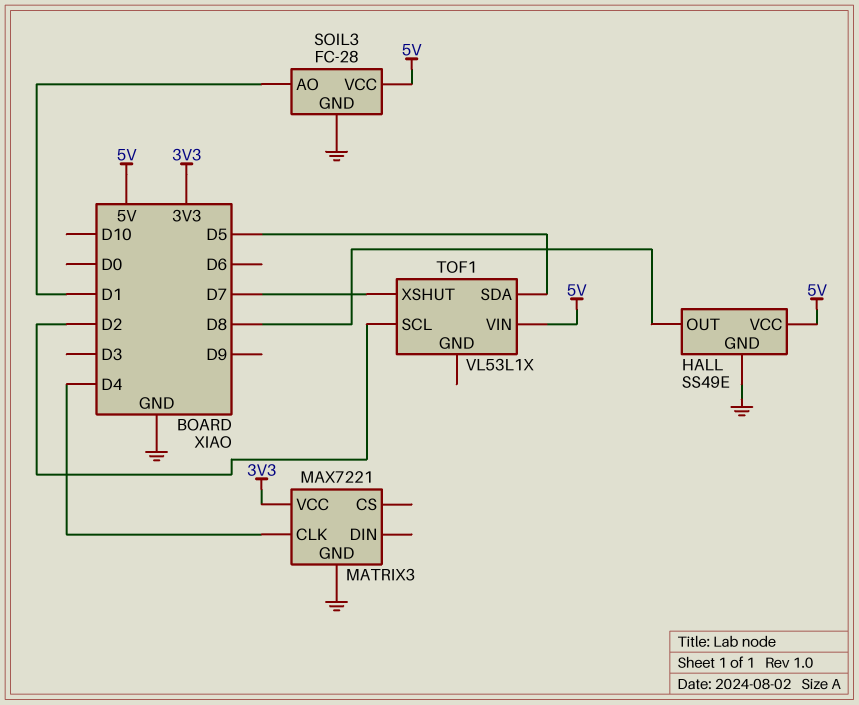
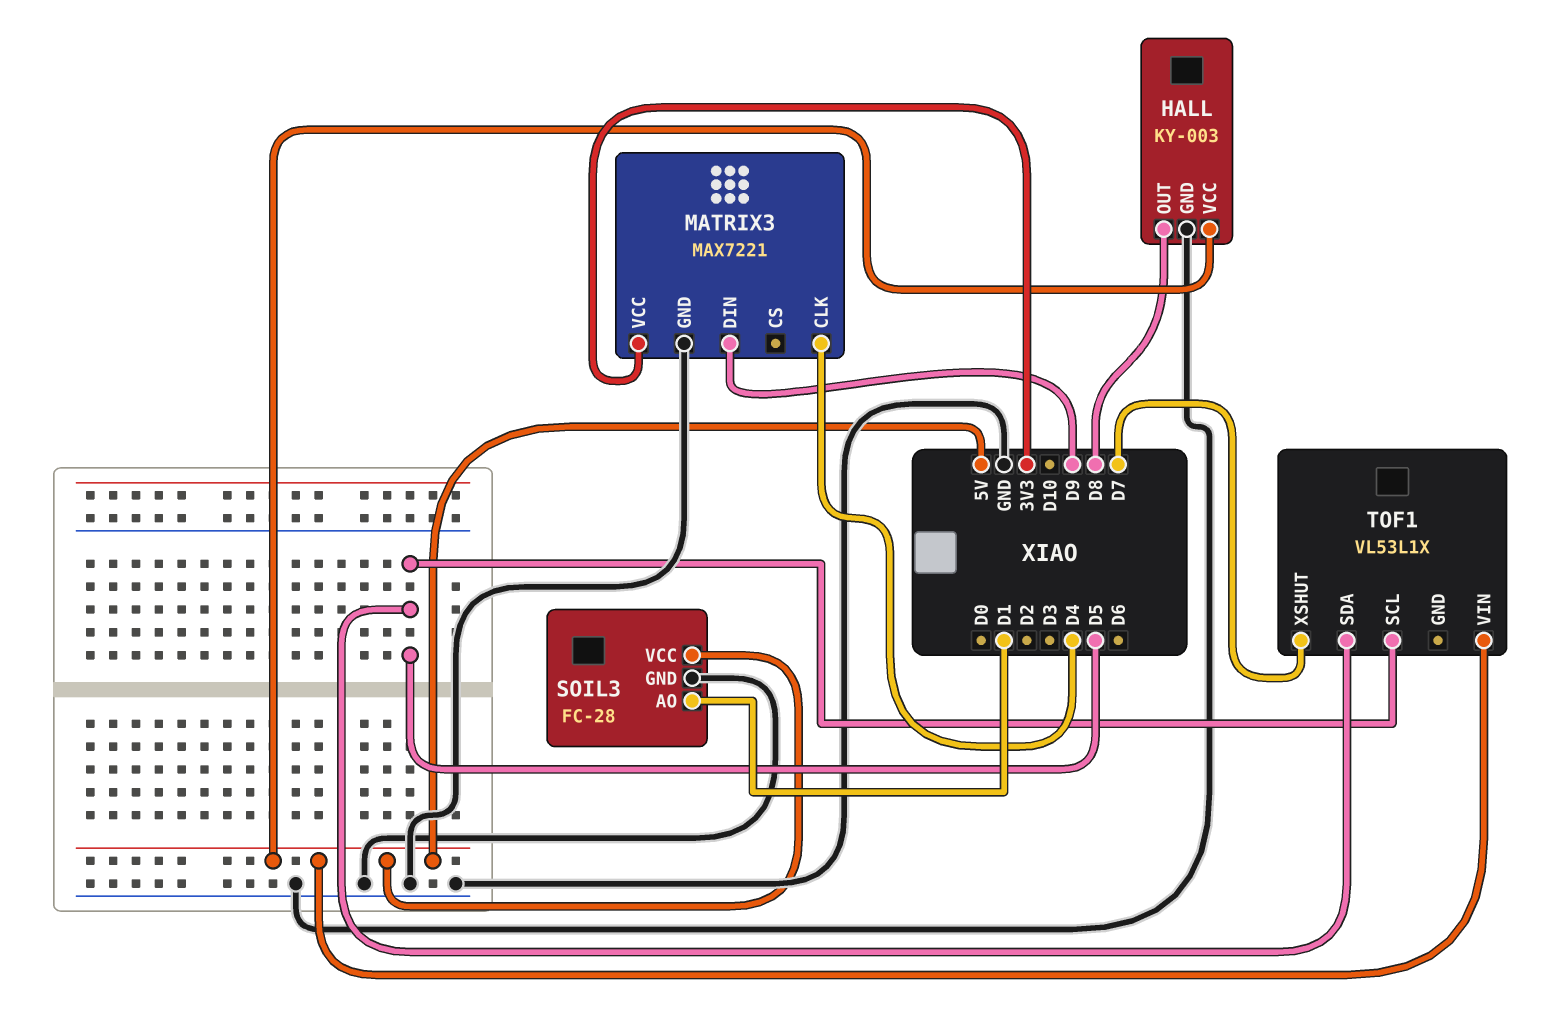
HALL: SS49E -> KY-003
MATRIX3 pin DIN: none -> D9
TOF1 pin SCL: D2 -> D5

